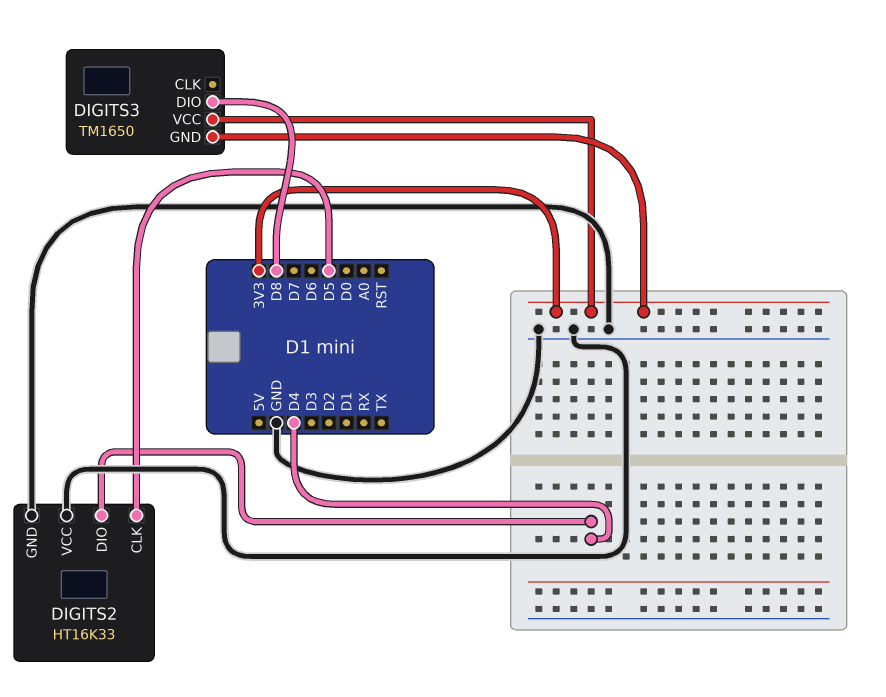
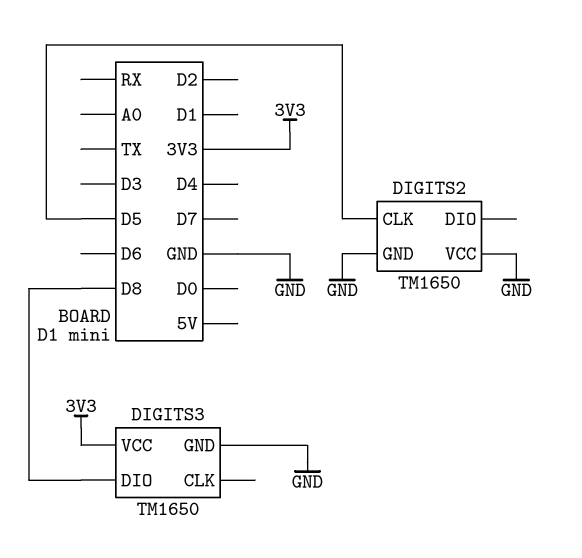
DIGITS2: HT16K33 -> TM1650
DIGITS2 pin DIO: D4 -> none
DIGITS3 pin GND: 3V3 -> GND

